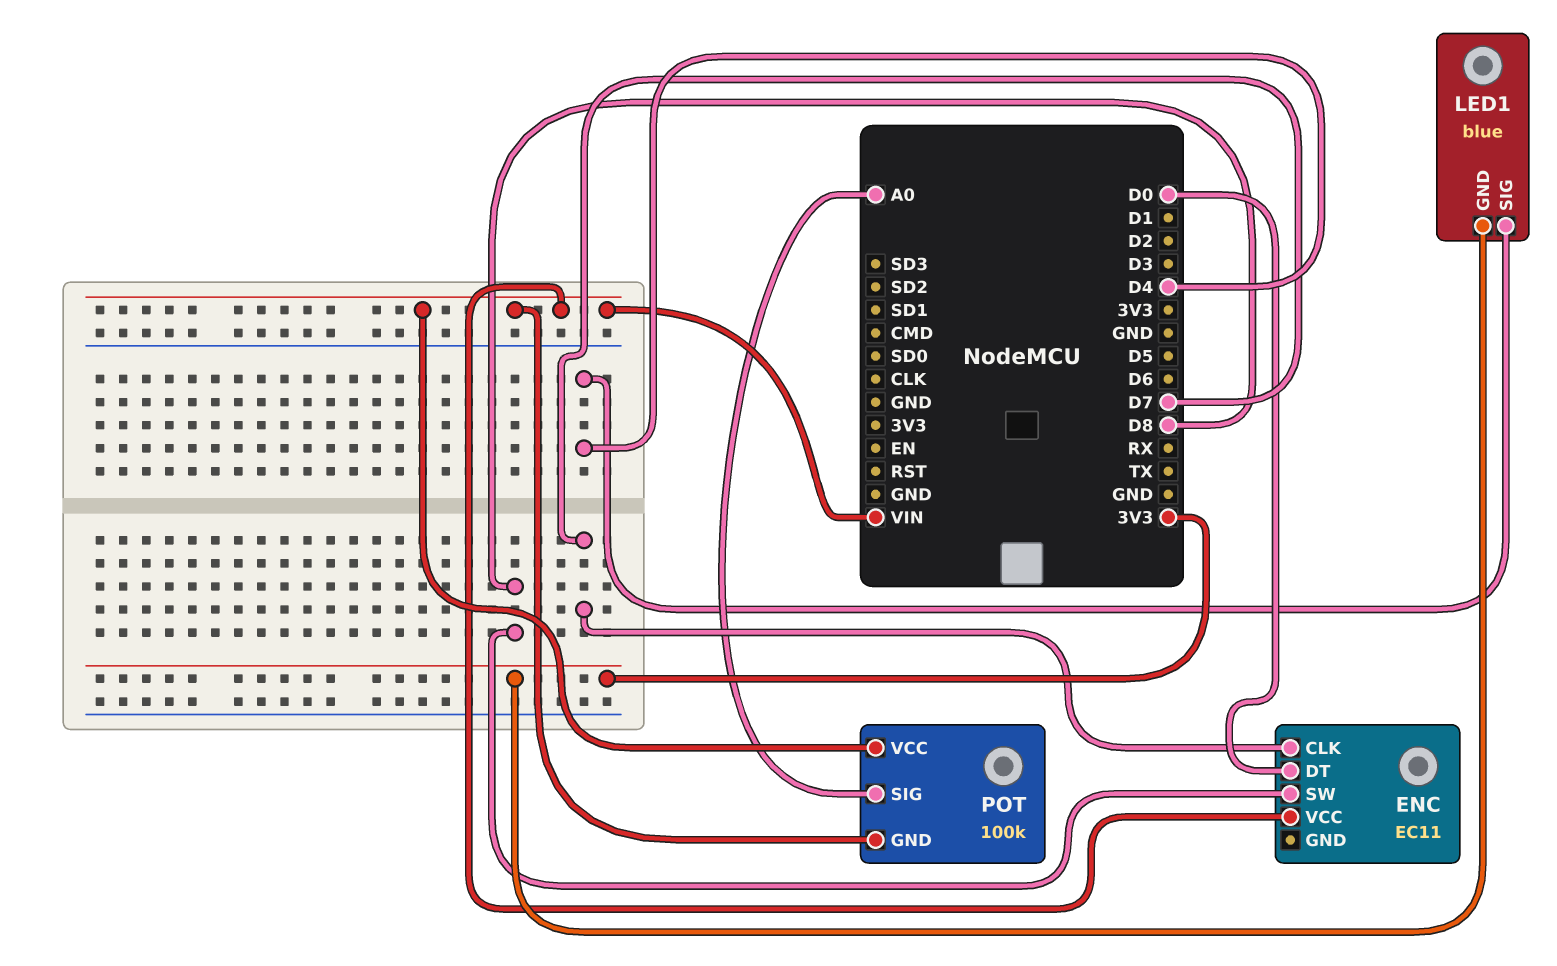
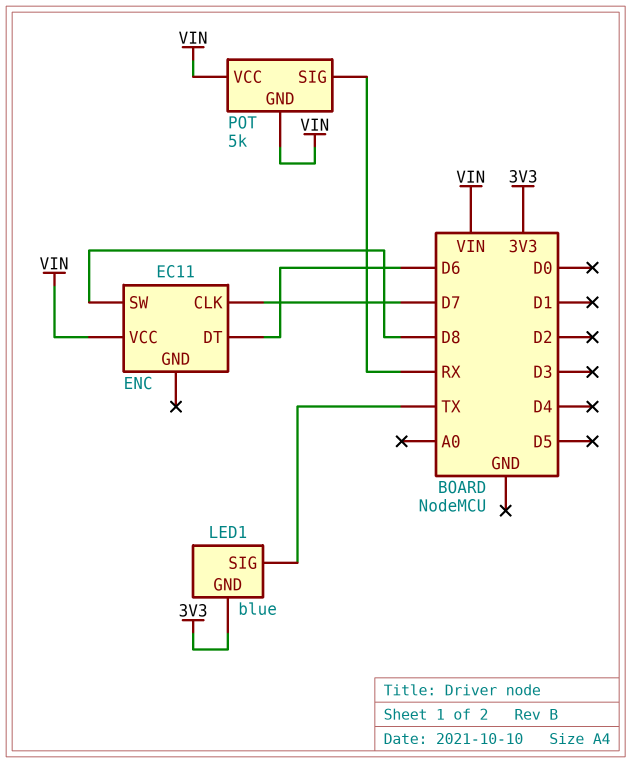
ENC pin DT: D0 -> D6
LED1 pin SIG: D4 -> TX
POT: 100k -> 5k
POT pin SIG: A0 -> RX

